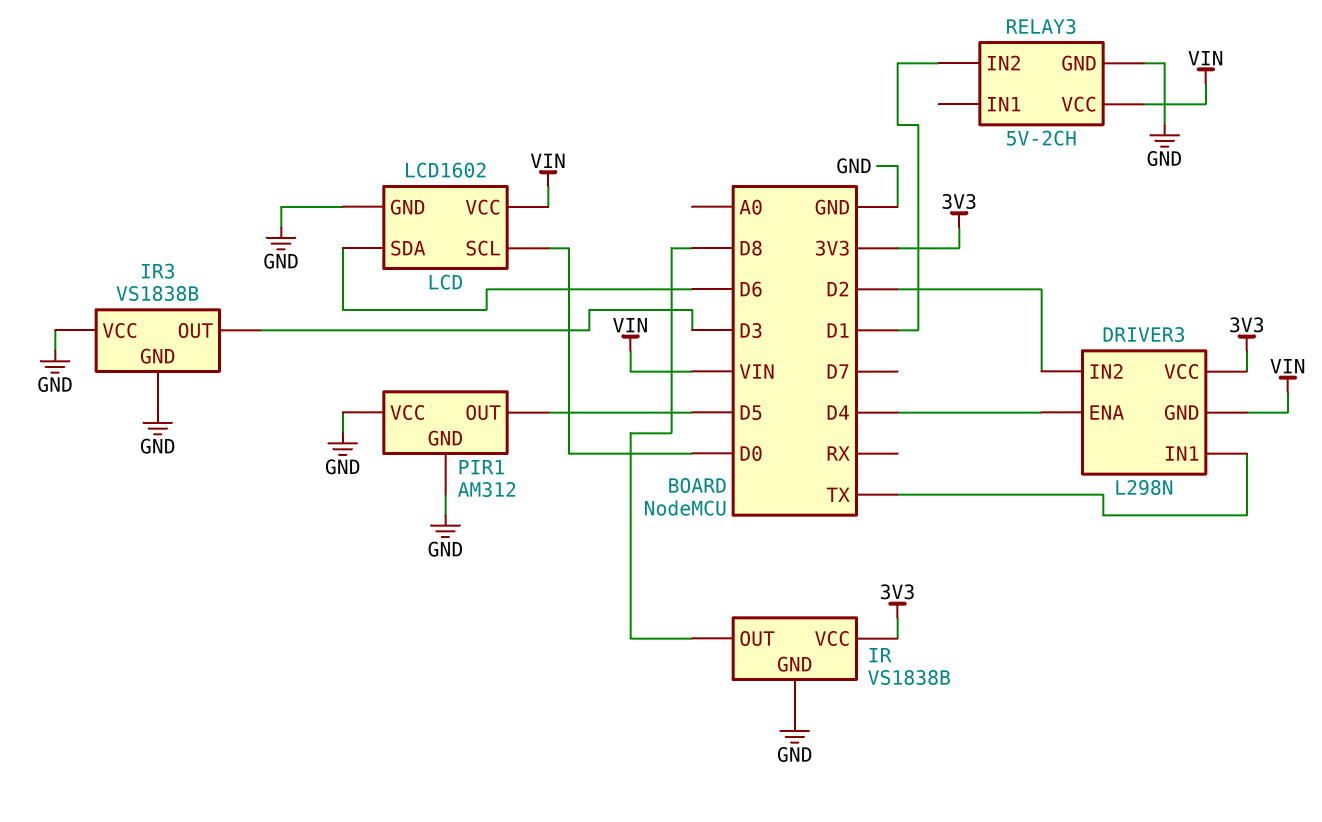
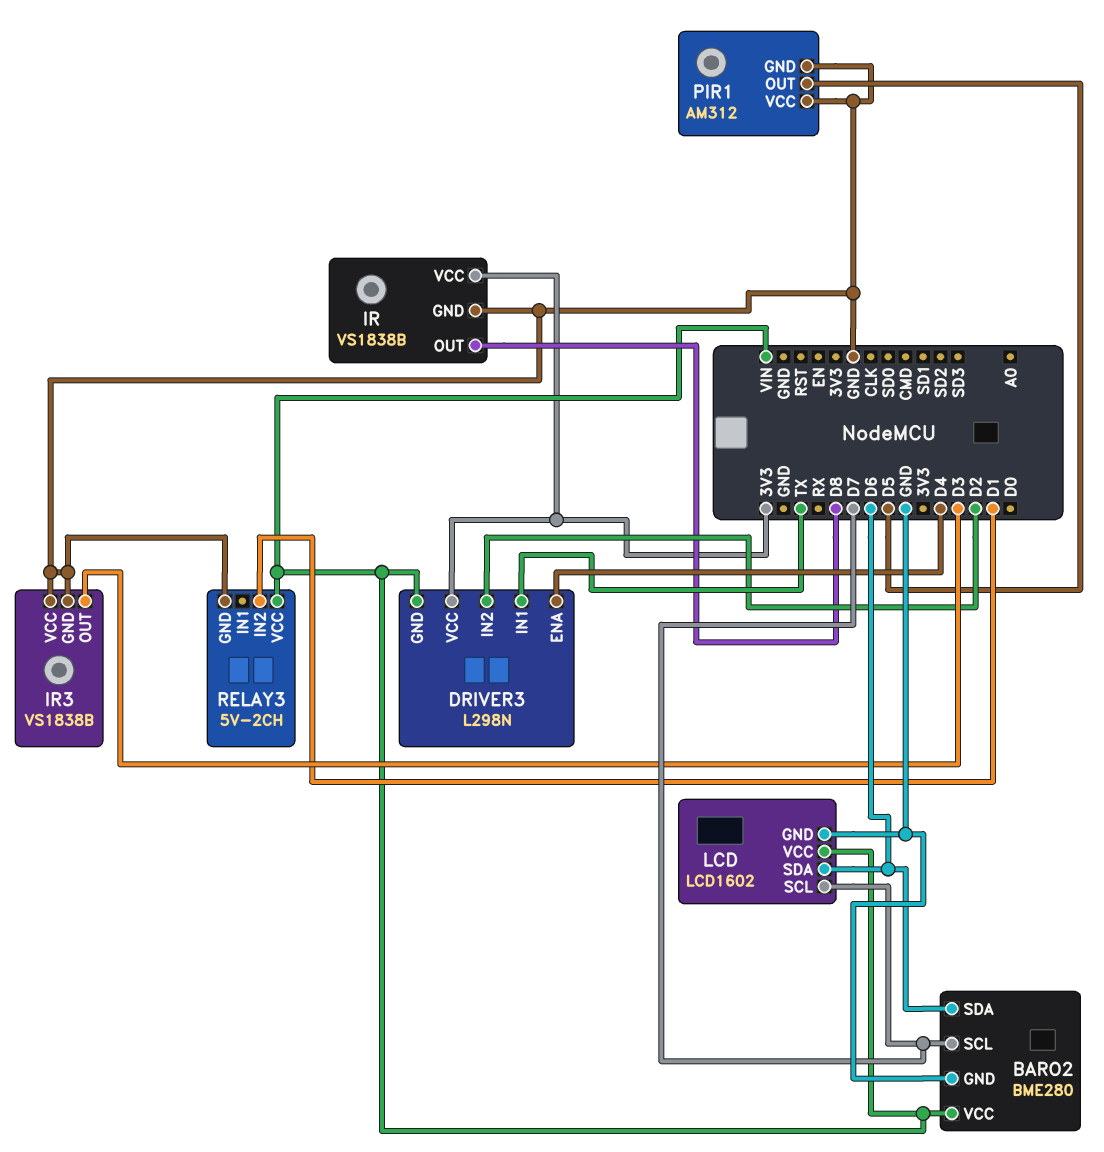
BARO2: none -> BME280
BARO2 pin GND: none -> GND
BARO2 pin SCL: none -> D7
BARO2 pin SDA: none -> D6
BARO2 pin VCC: none -> VIN
LCD pin SCL: D0 -> D7

